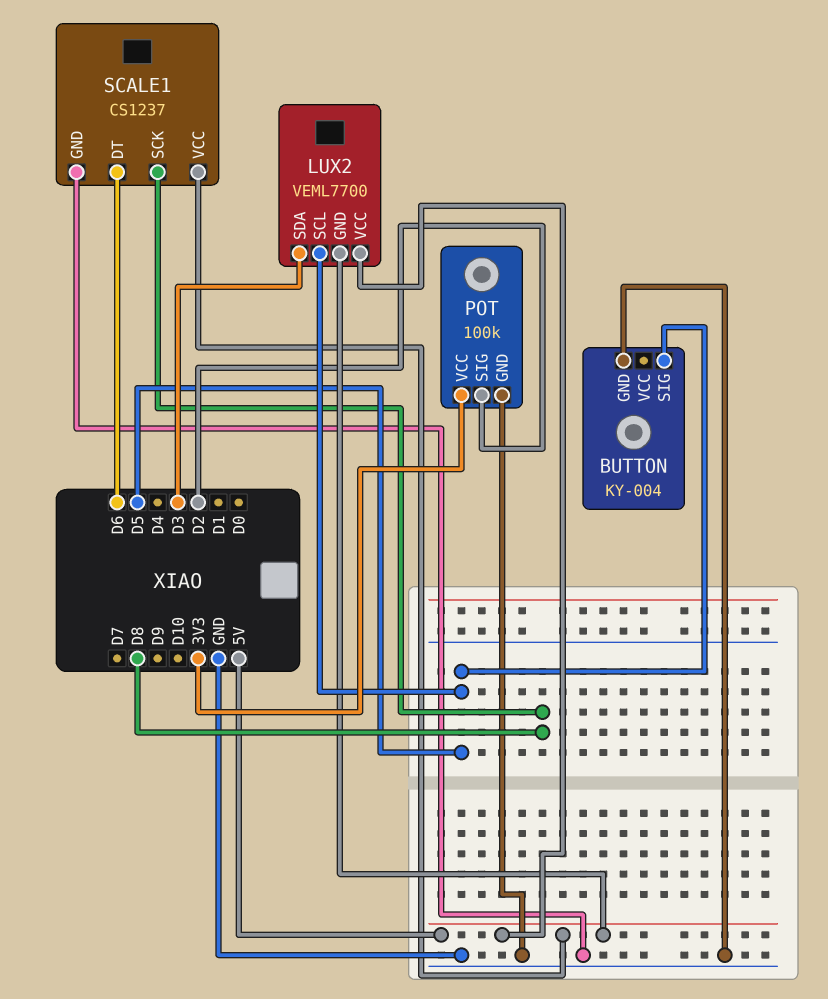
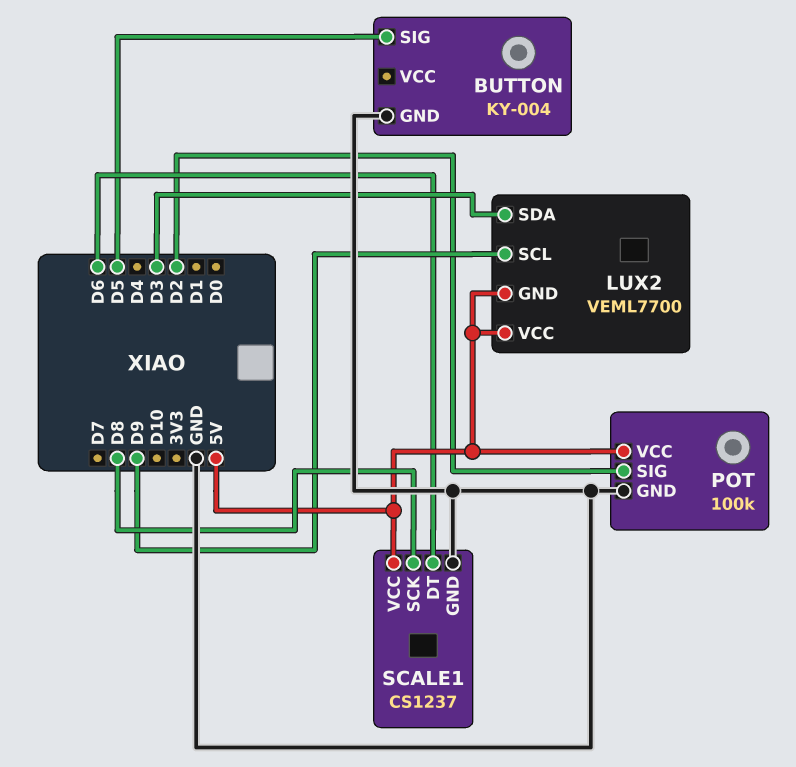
LUX2 pin SCL: D5 -> D9
POT pin VCC: 3V3 -> 5V

